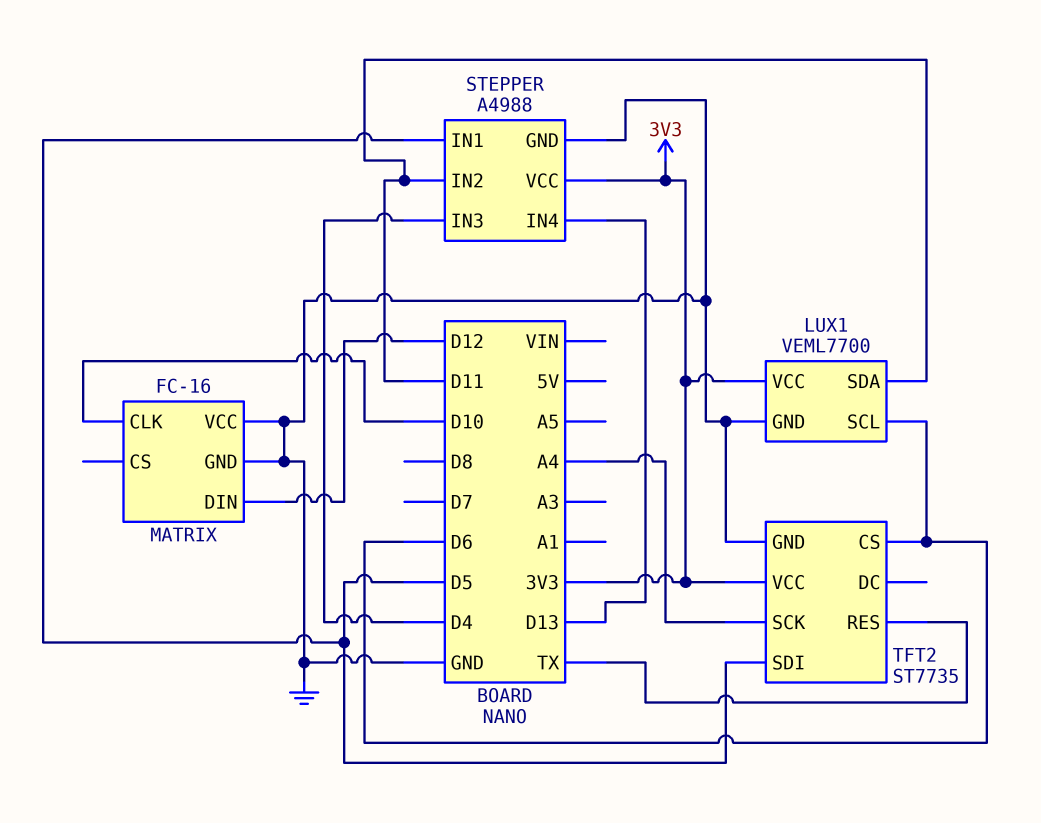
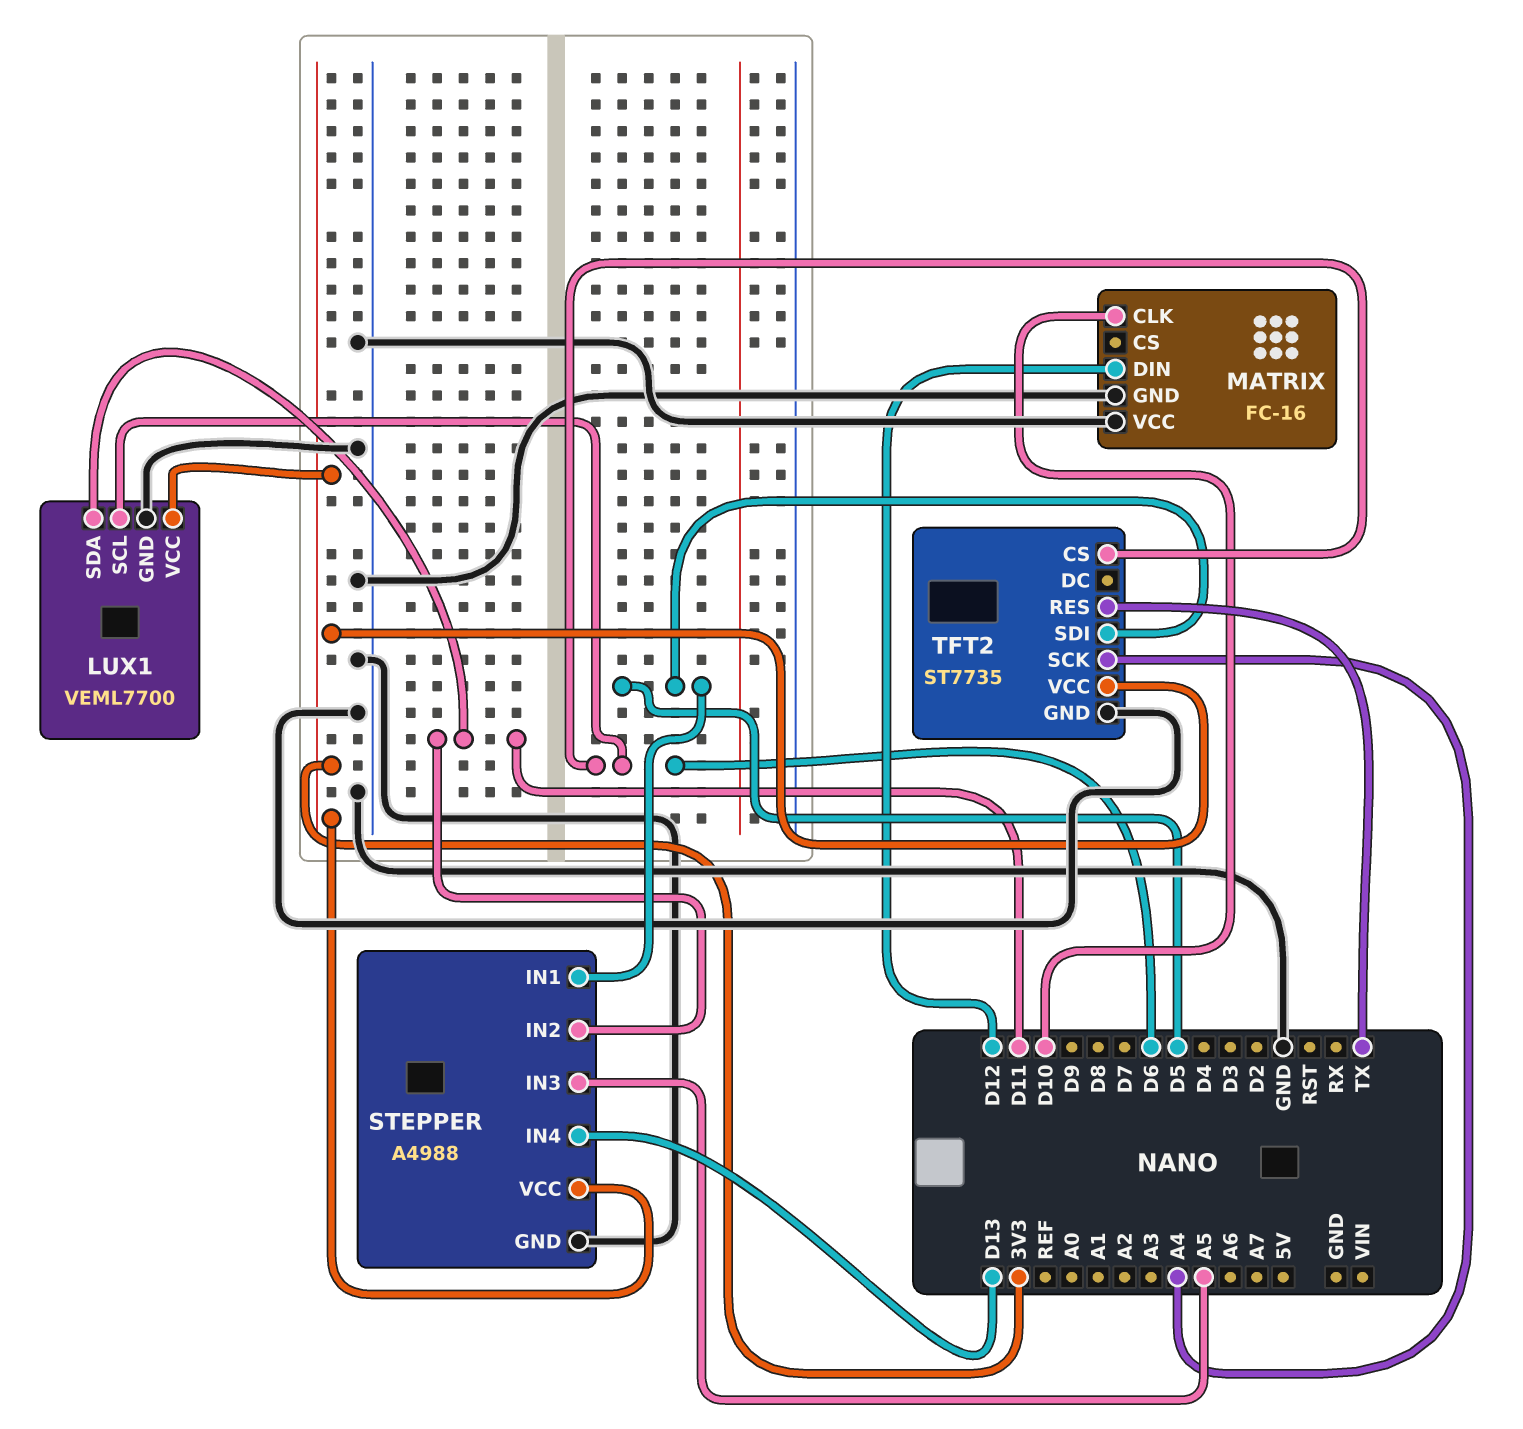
STEPPER pin IN3: D4 -> A5

